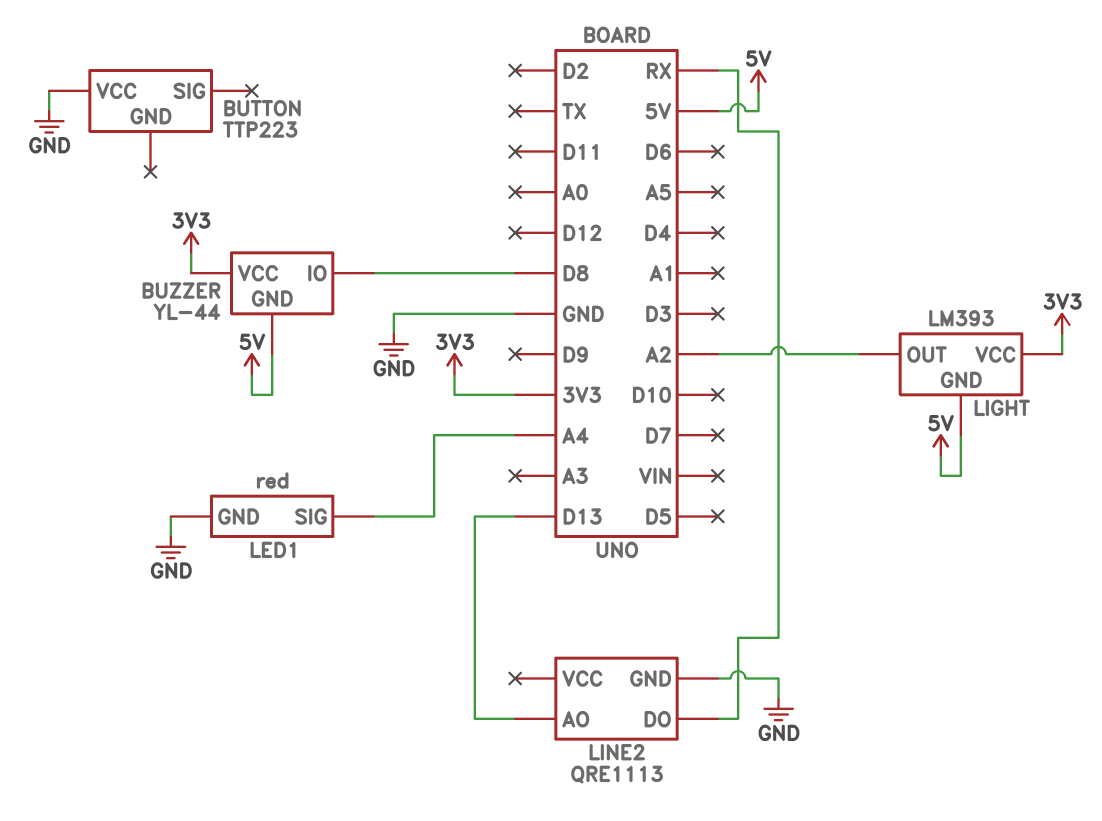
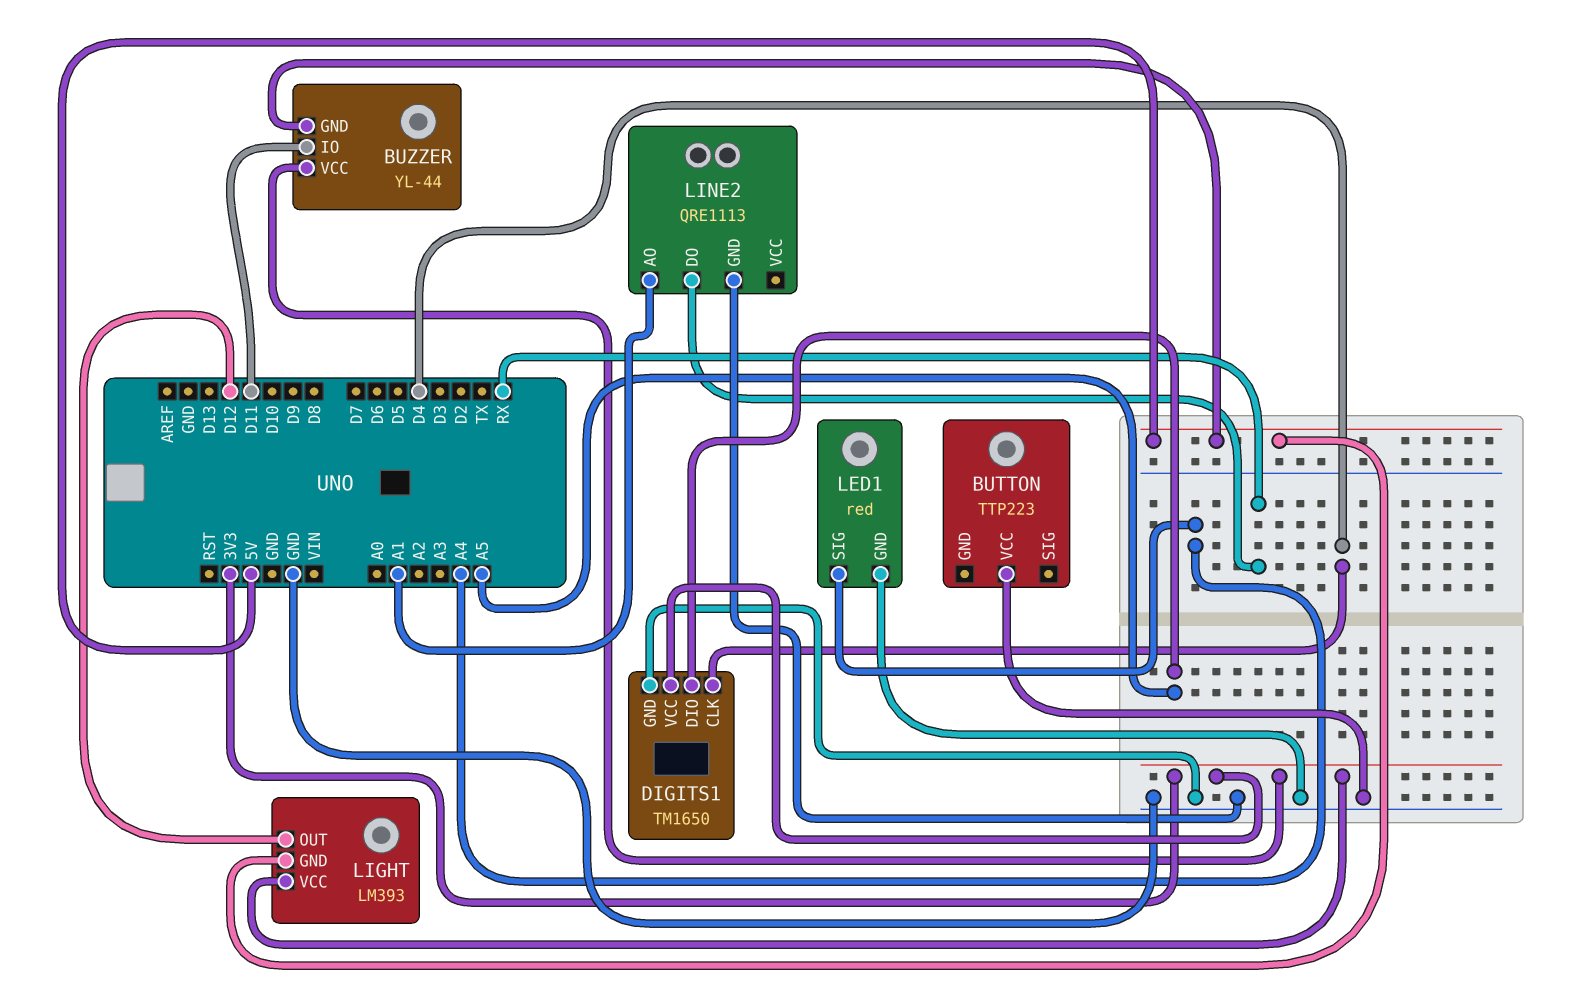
BUZZER pin IO: D8 -> D11
DIGITS1: none -> TM1650
DIGITS1 pin CLK: none -> D4
DIGITS1 pin DIO: none -> A5
DIGITS1 pin GND: none -> GND
DIGITS1 pin VCC: none -> 3V3
LIGHT pin OUT: A2 -> D12
LINE2 pin AO: D13 -> A1

